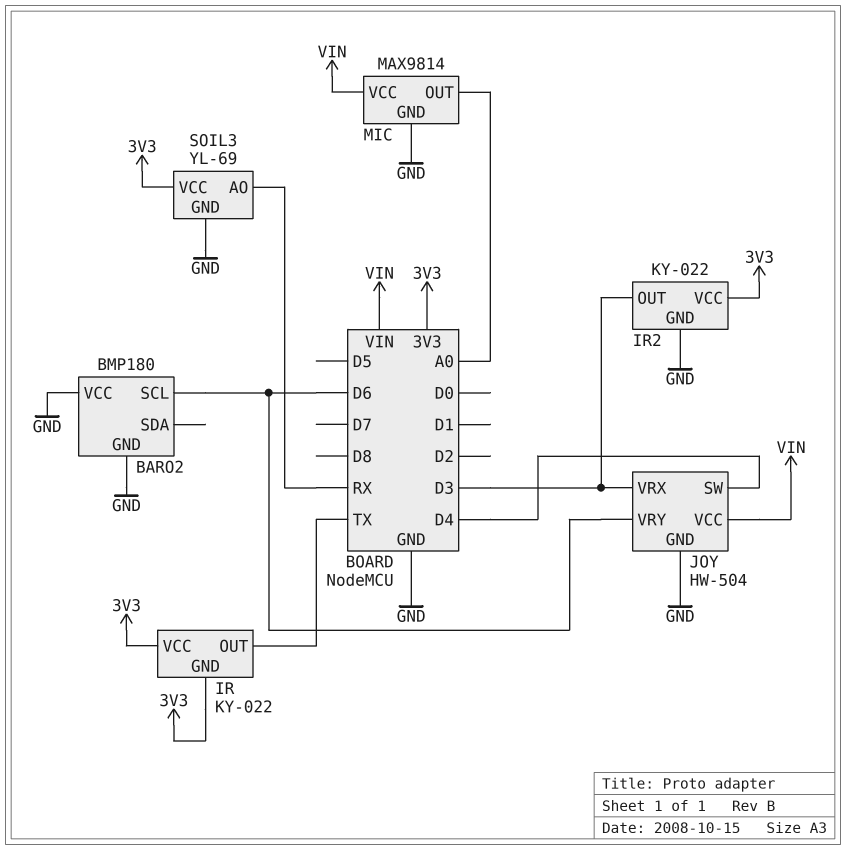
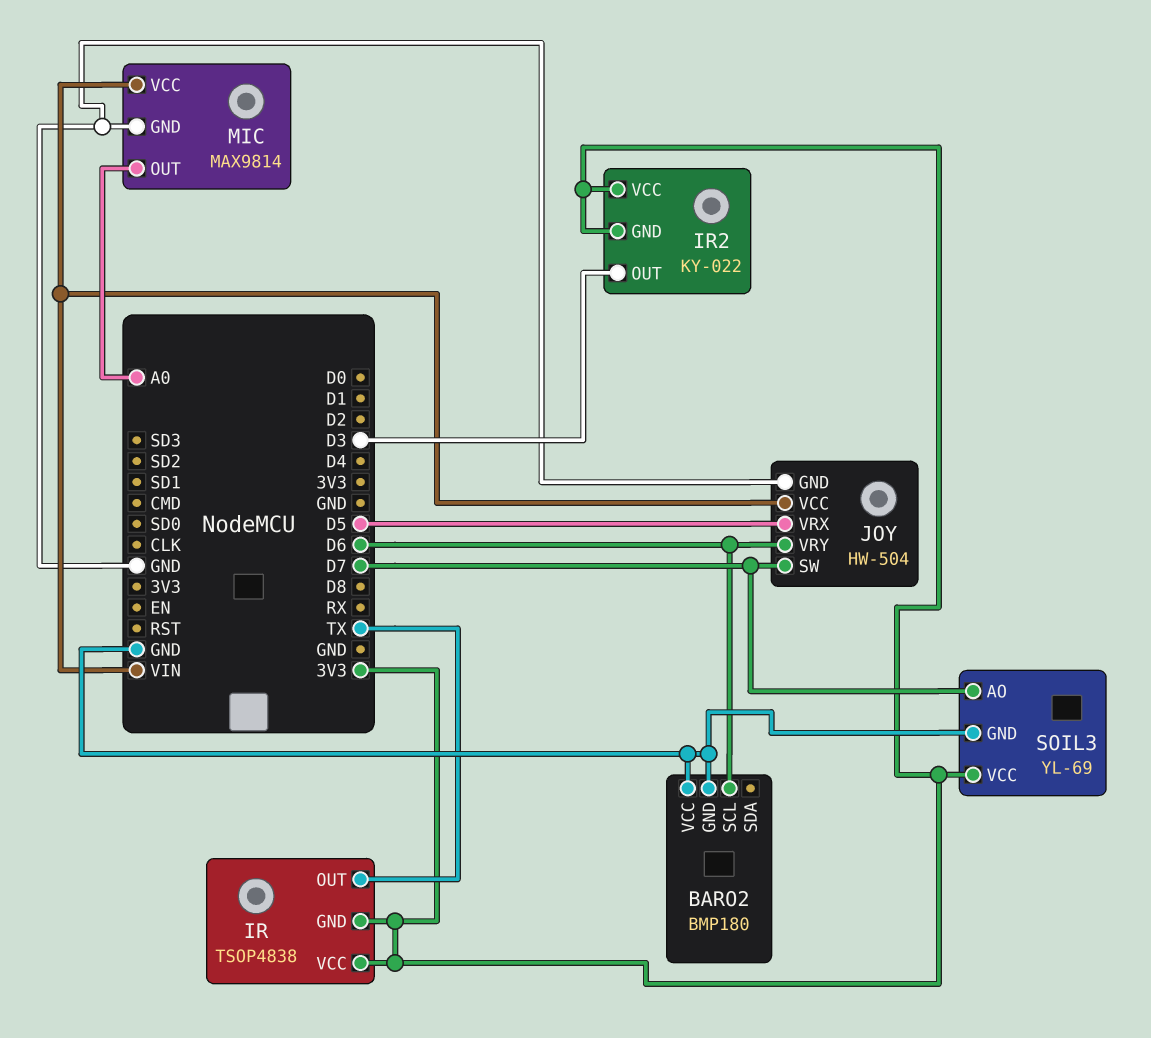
IR: KY-022 -> TSOP4838
IR2 pin GND: GND -> 3V3
JOY pin SW: D4 -> D7
JOY pin VRX: D3 -> D5
SOIL3 pin AO: RX -> D7

